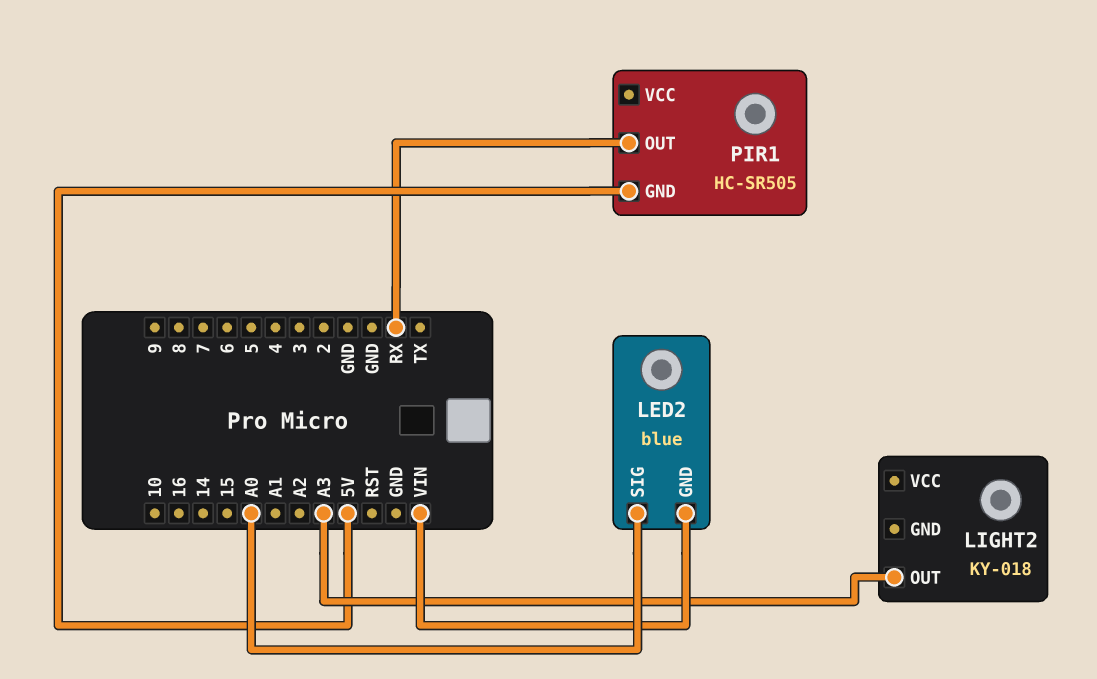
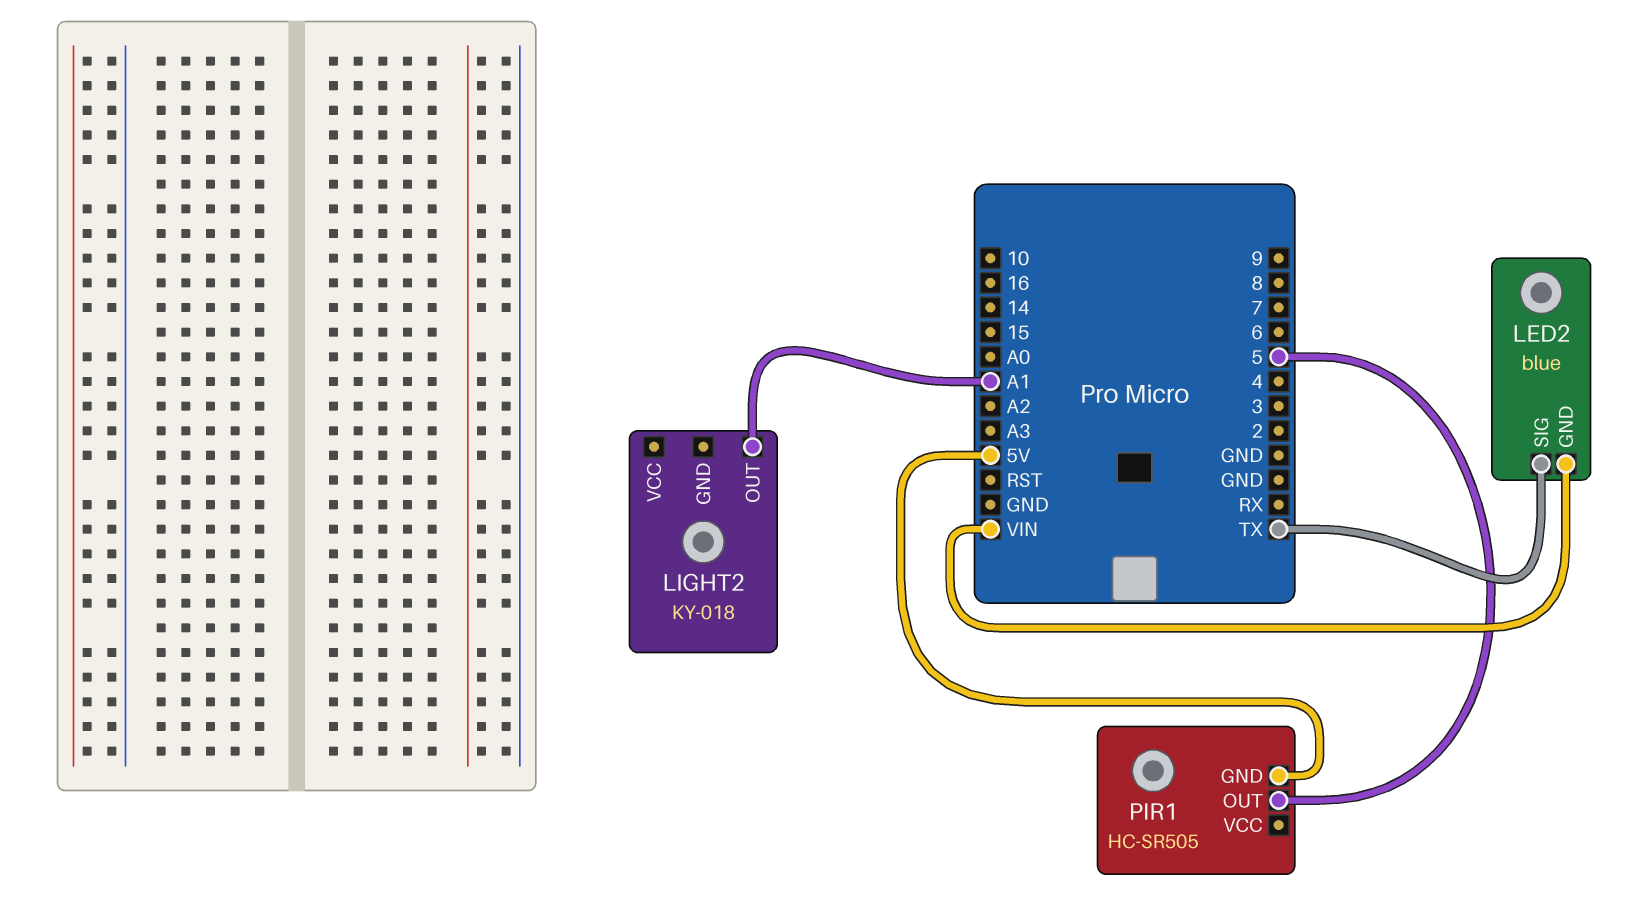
LED2 pin SIG: A0 -> TX
LIGHT2 pin OUT: A3 -> A1
PIR1 pin OUT: RX -> 5

